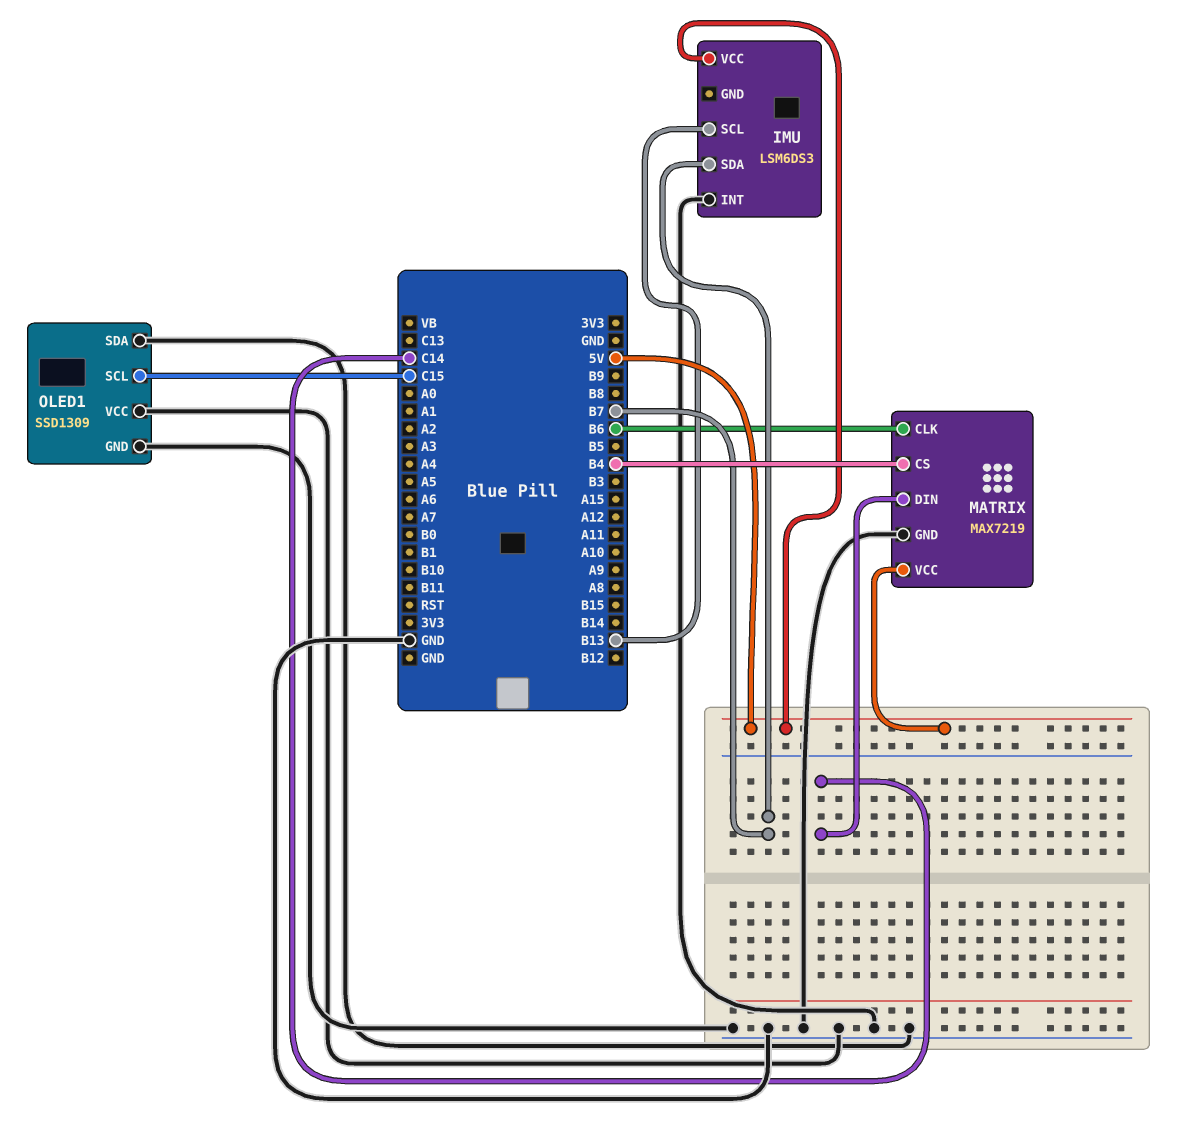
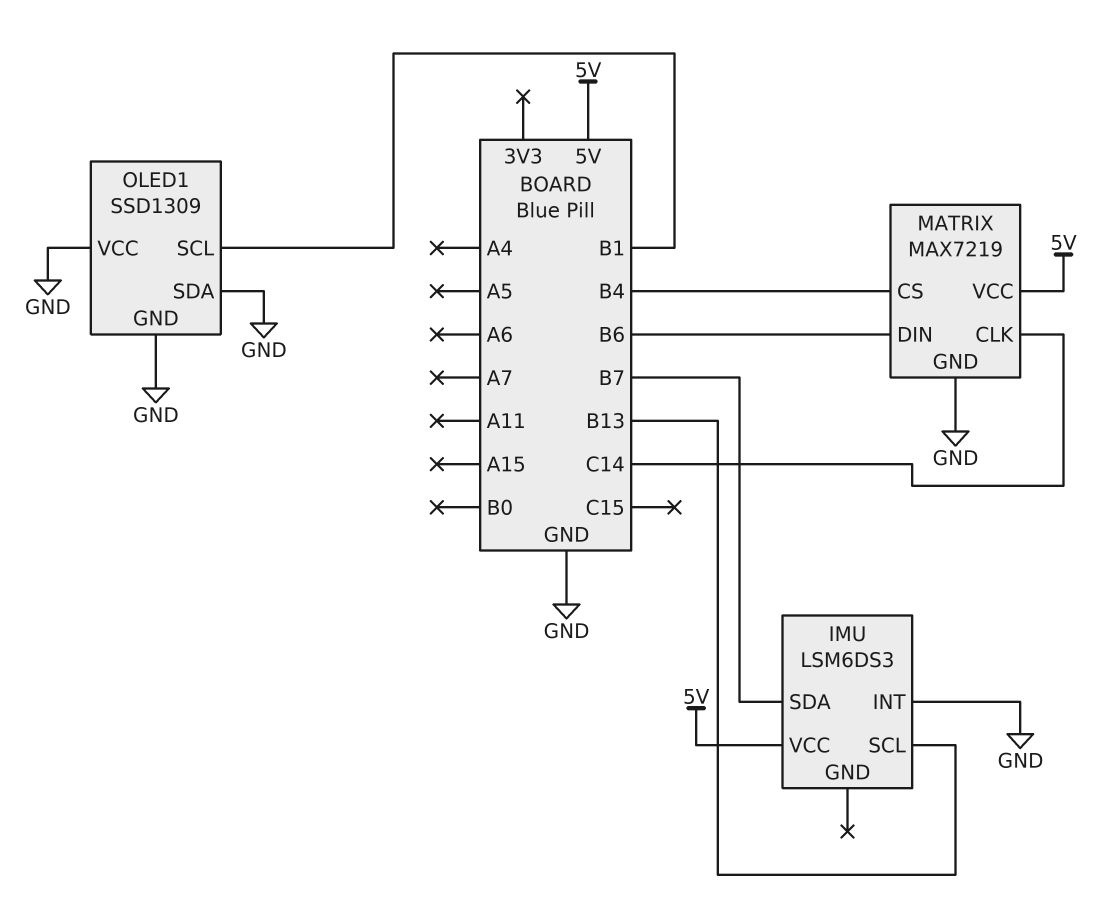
MATRIX pin CLK: B6 -> C14
MATRIX pin DIN: C14 -> B6
OLED1 pin SCL: C15 -> B1

